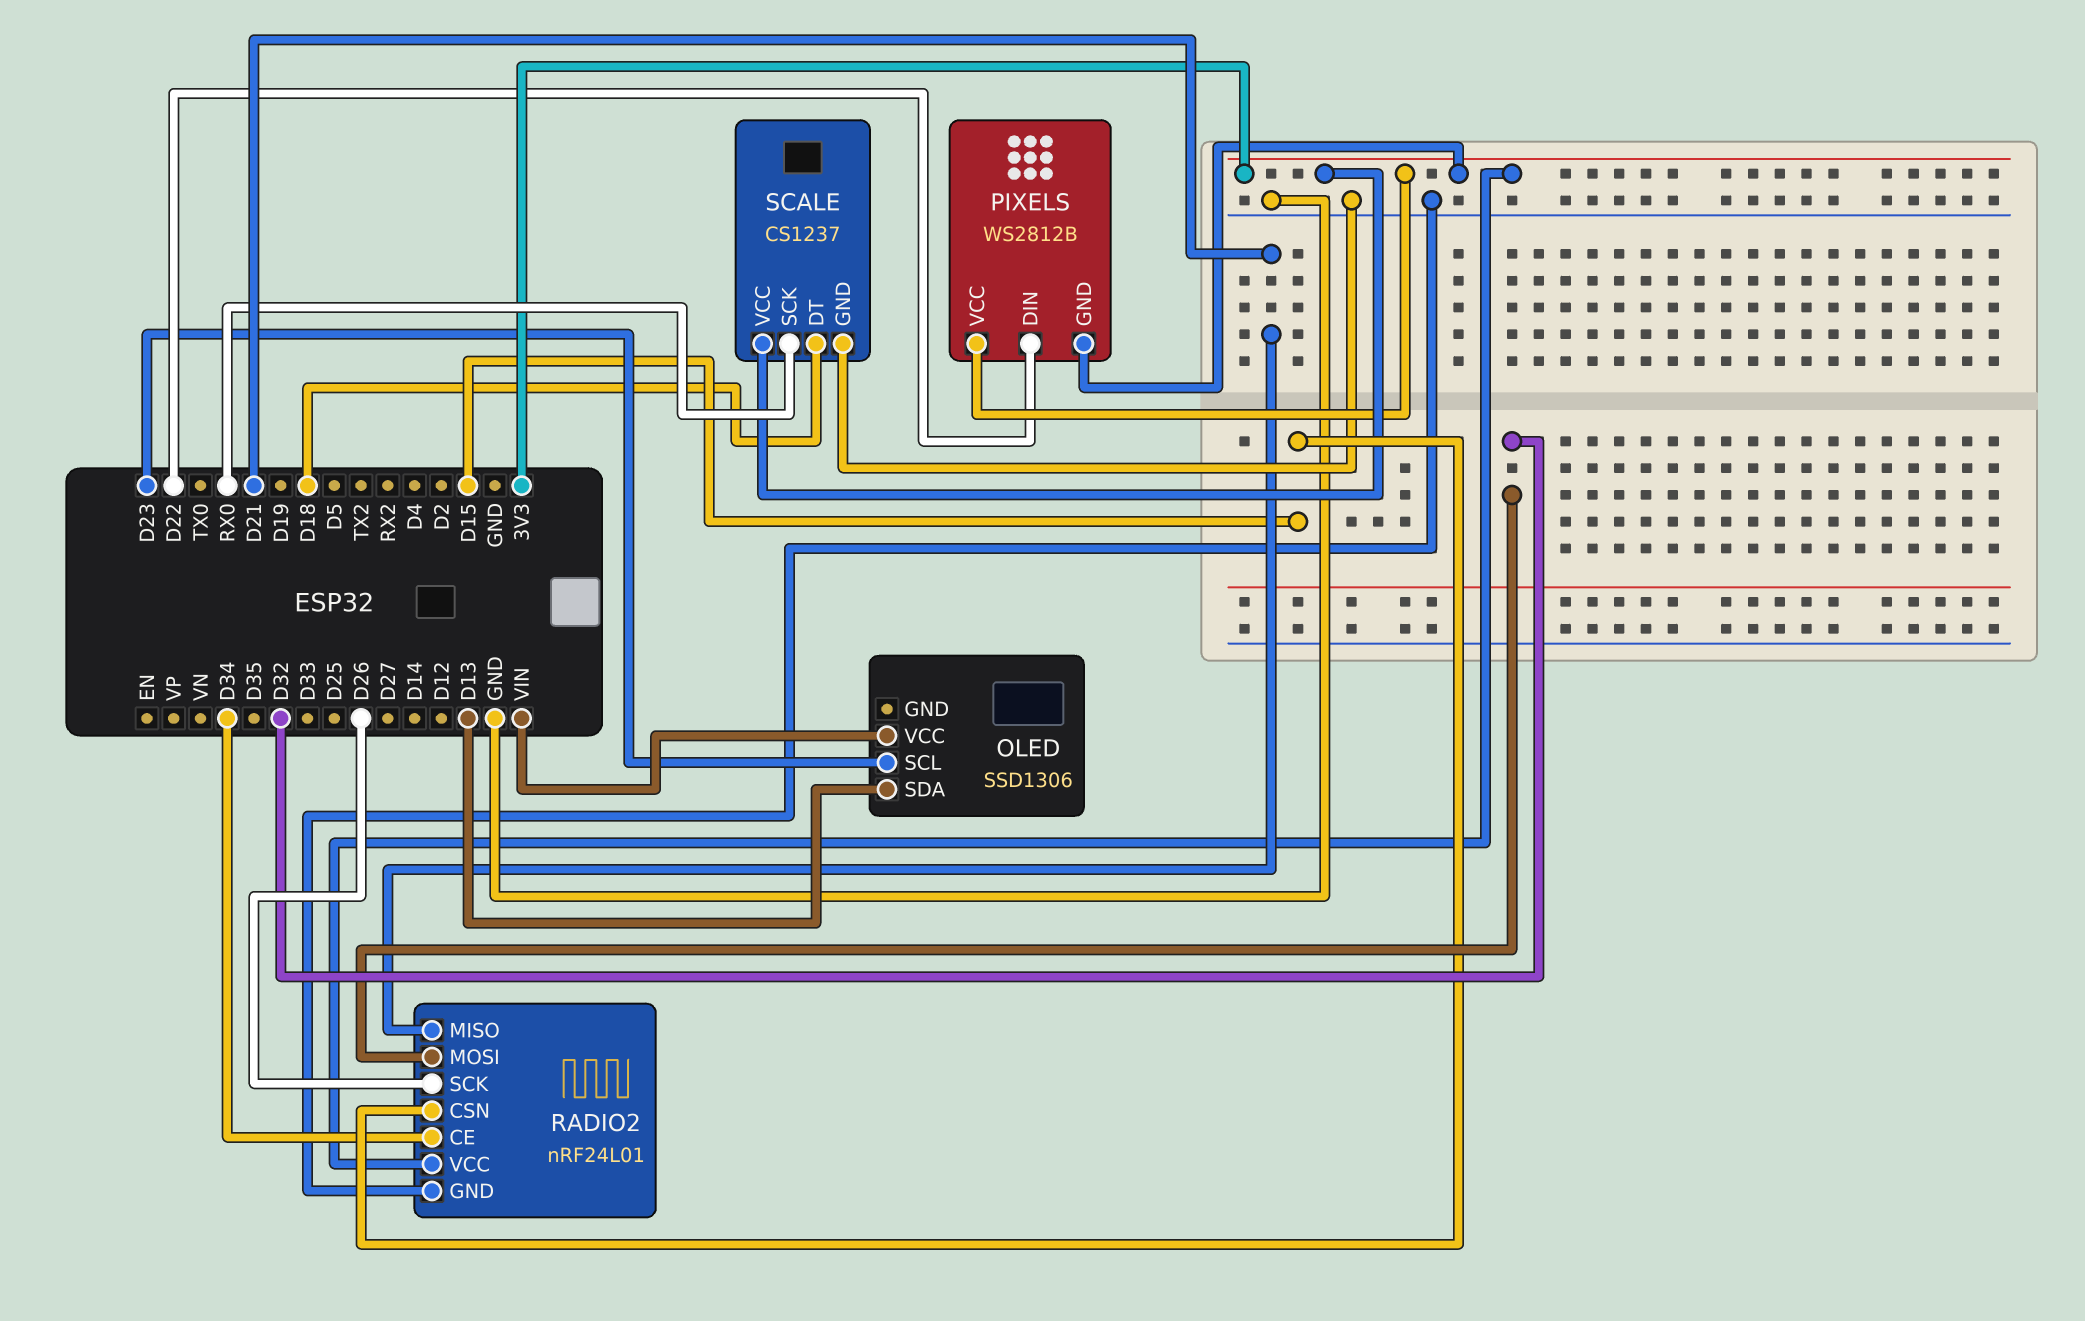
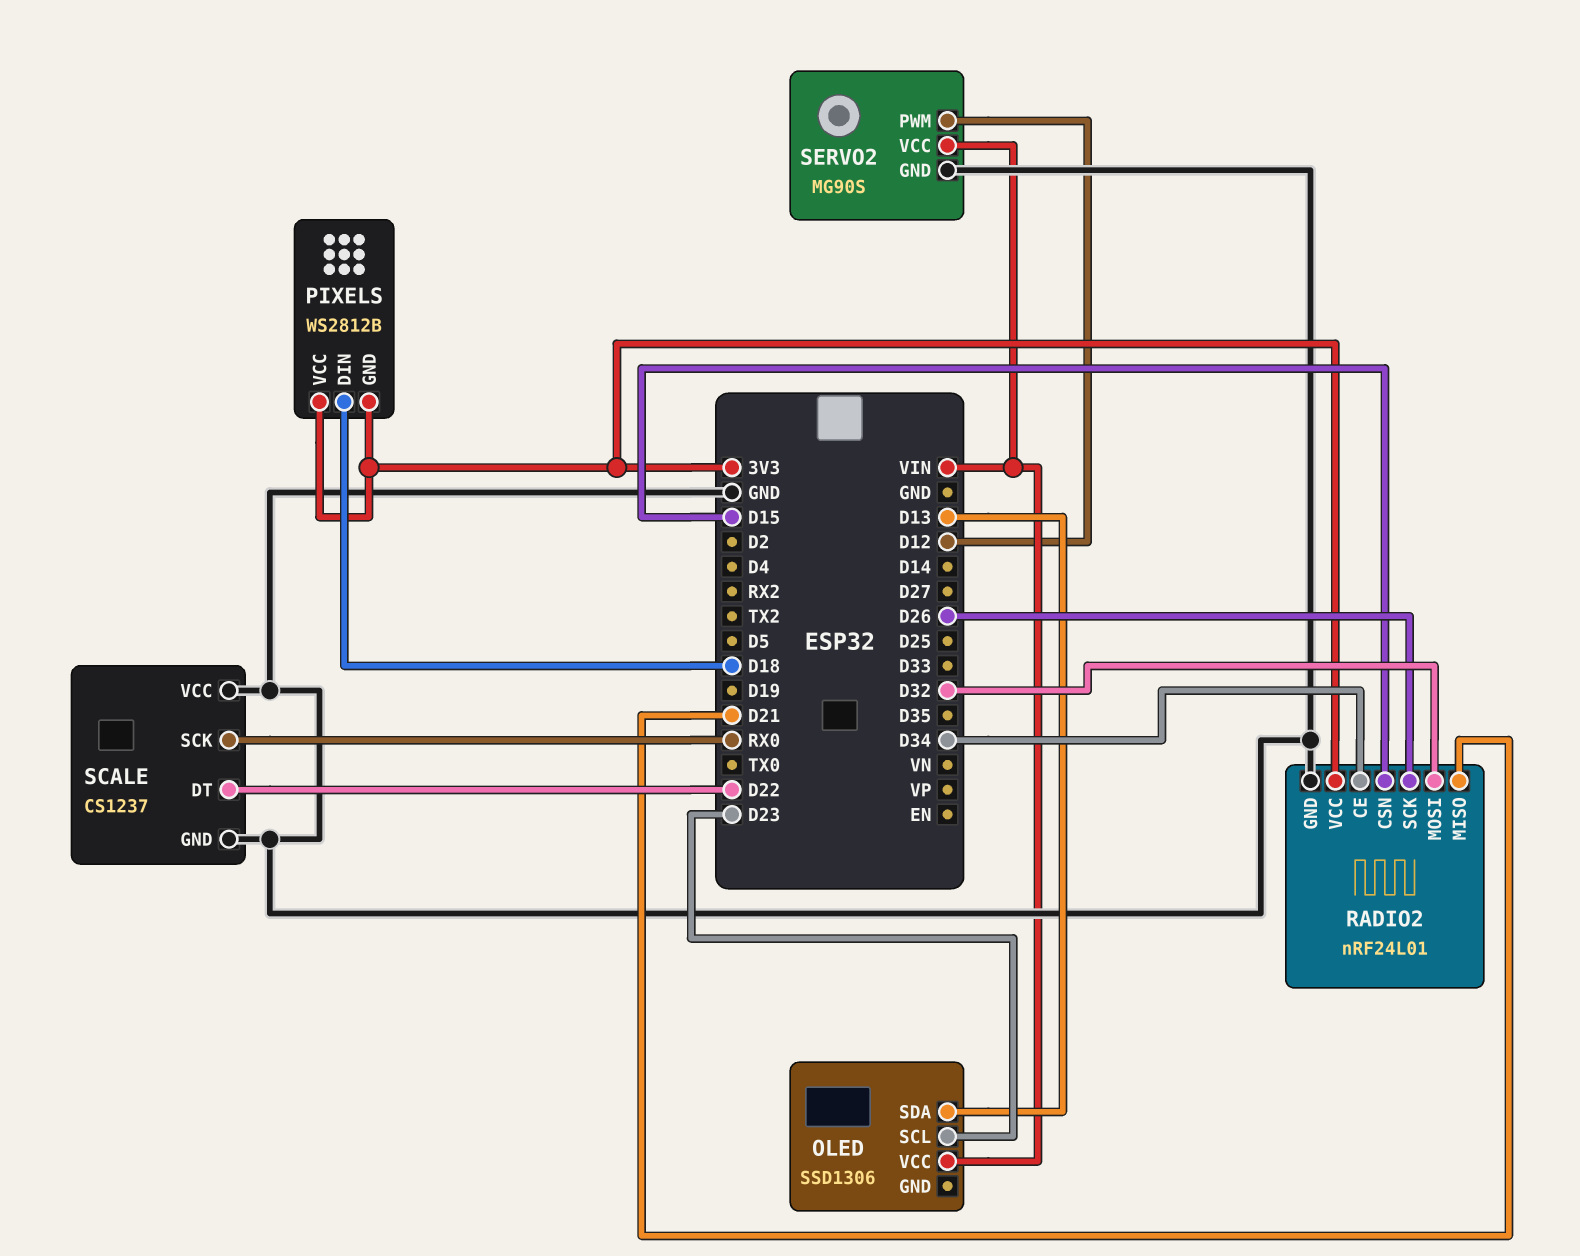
PIXELS pin DIN: D22 -> D18
SCALE pin DT: D18 -> D22
SCALE pin VCC: 3V3 -> GND
SERVO2: none -> MG90S
SERVO2 pin GND: none -> GND
SERVO2 pin PWM: none -> D12
SERVO2 pin VCC: none -> VIN

